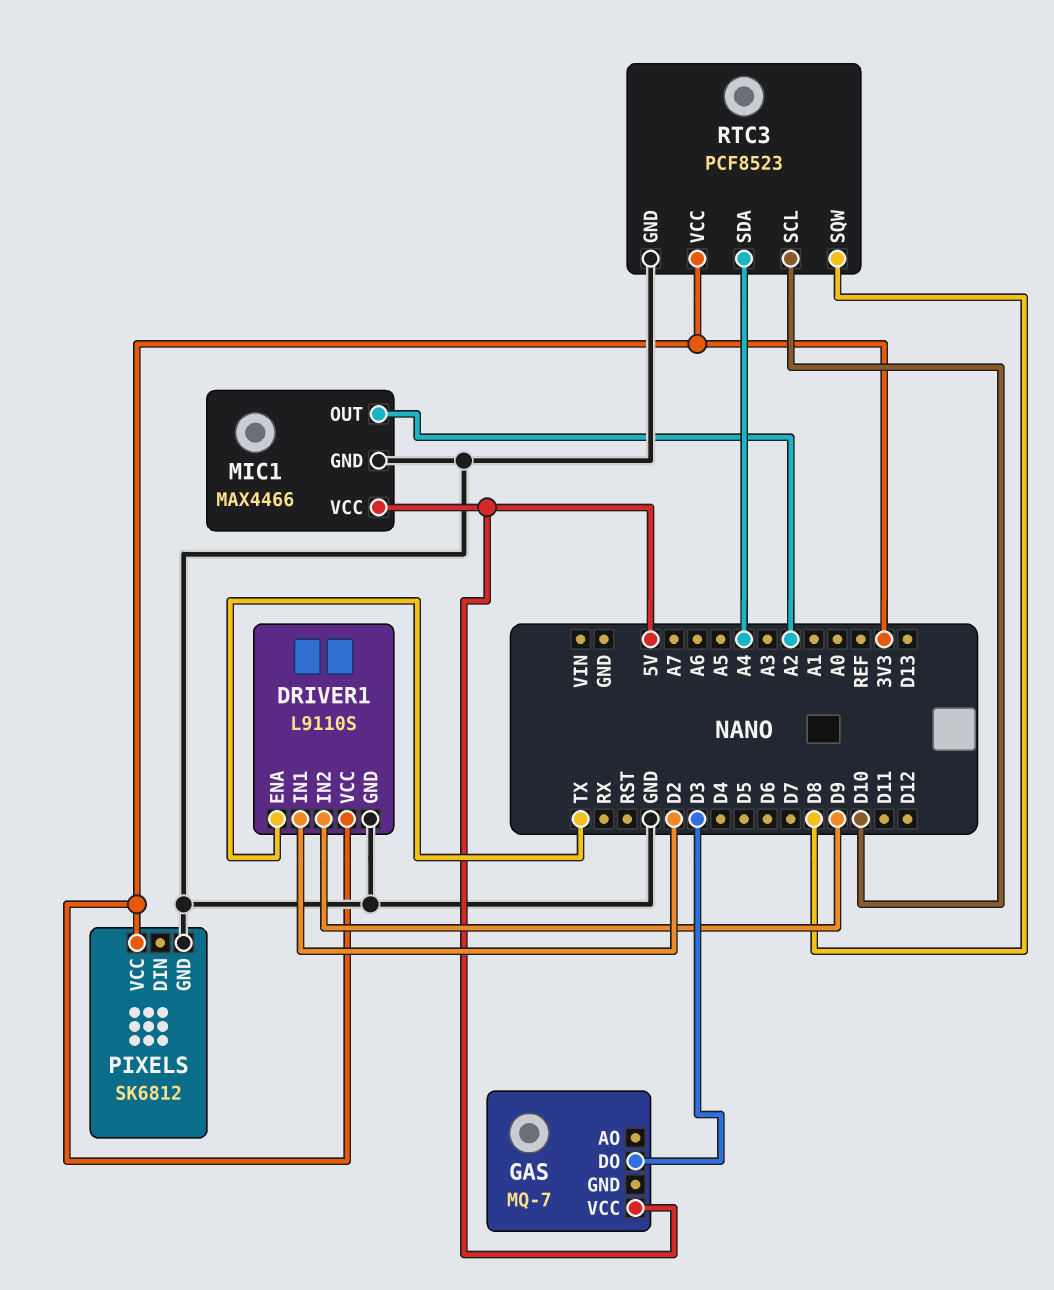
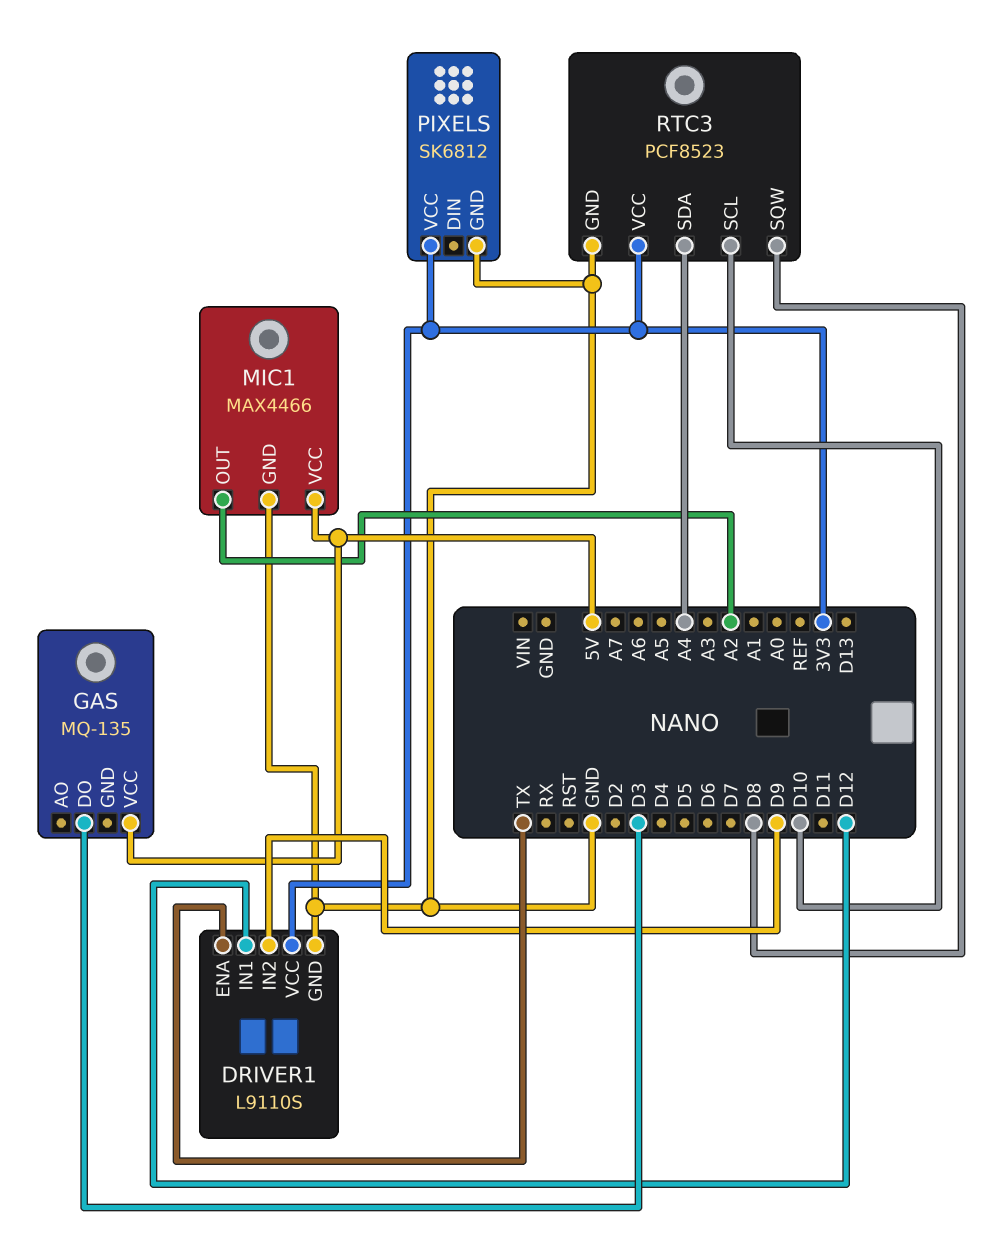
DRIVER1 pin IN1: D2 -> D12
GAS: MQ-7 -> MQ-135

